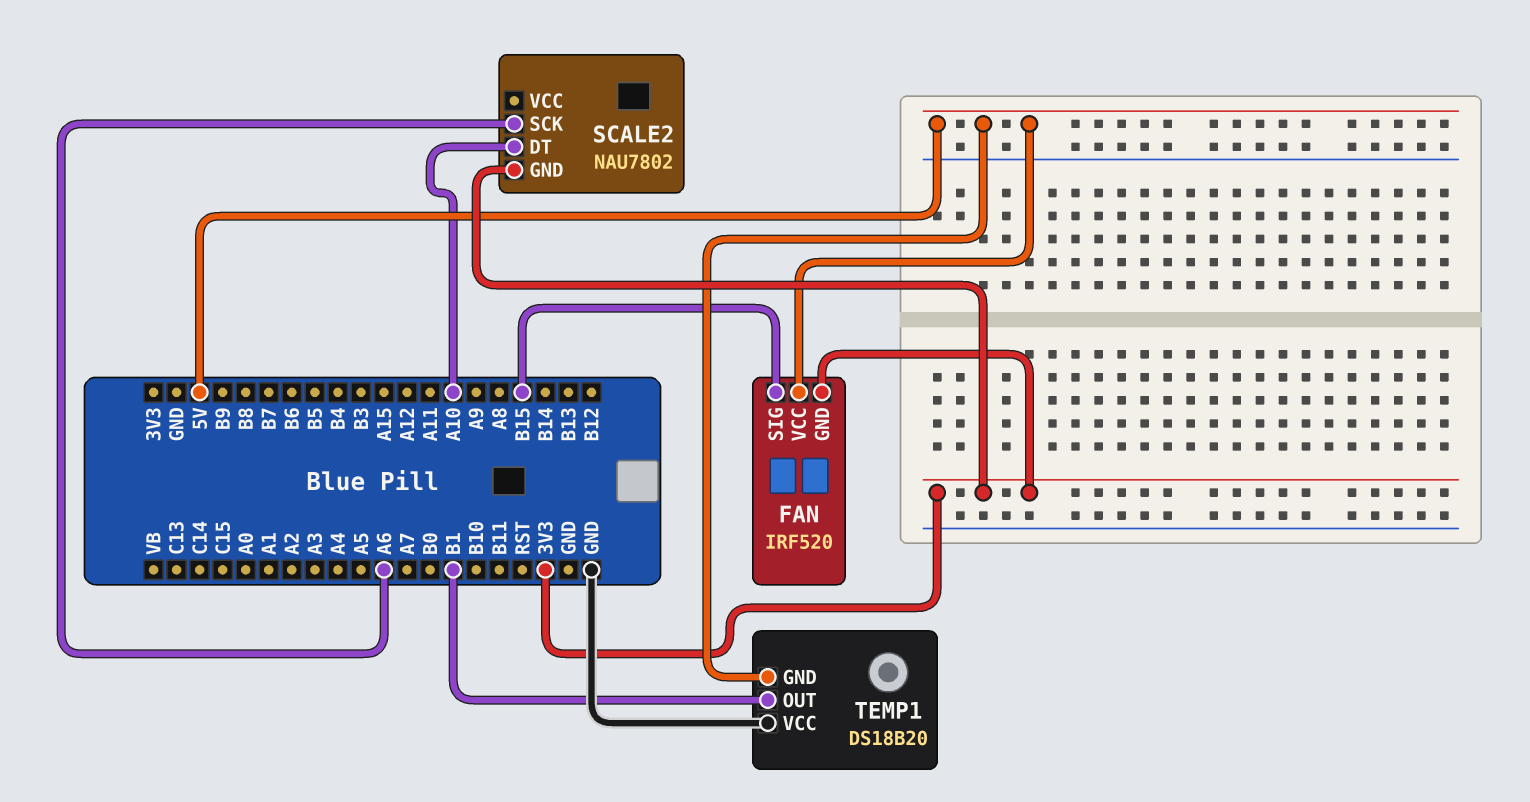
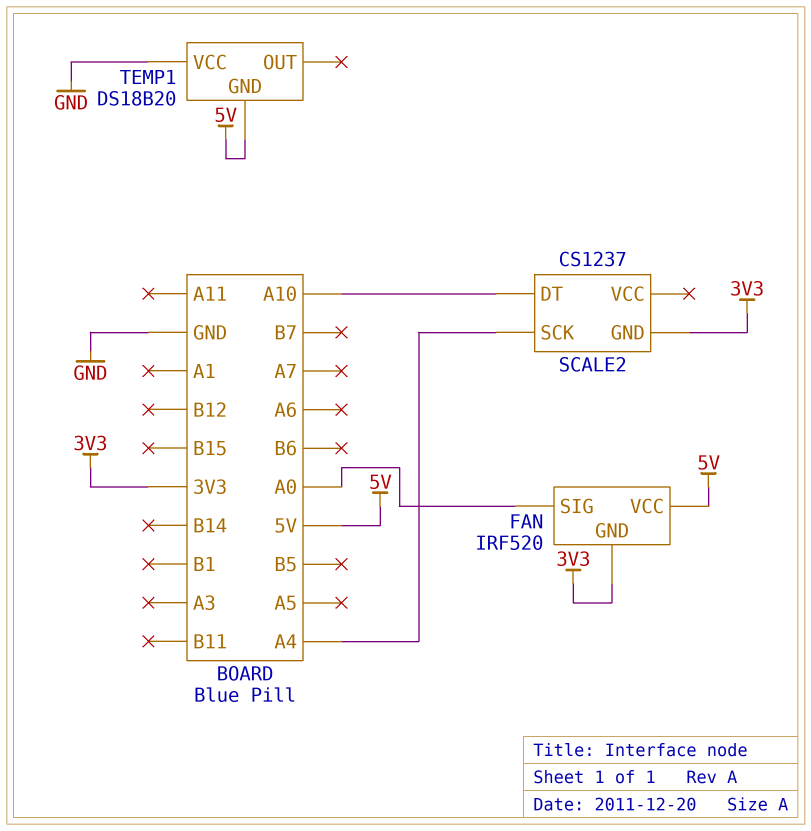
FAN pin SIG: B15 -> A0
SCALE2: NAU7802 -> CS1237
SCALE2 pin SCK: A6 -> A4
TEMP1 pin OUT: B1 -> none

